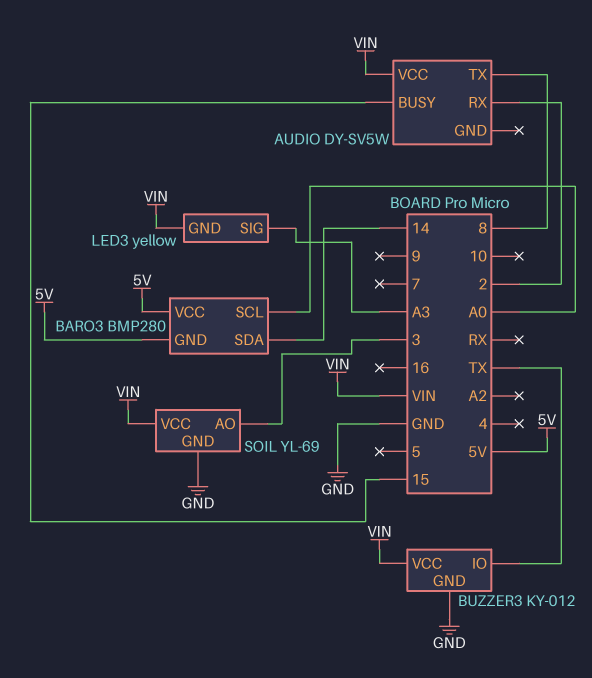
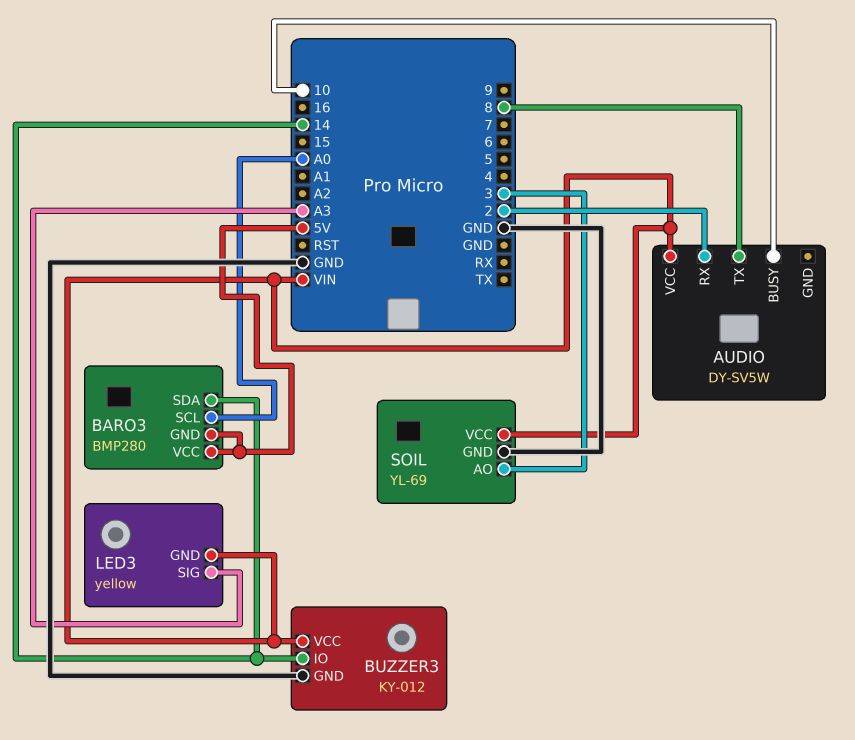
AUDIO pin BUSY: 15 -> 10
BUZZER3 pin IO: TX -> 14

